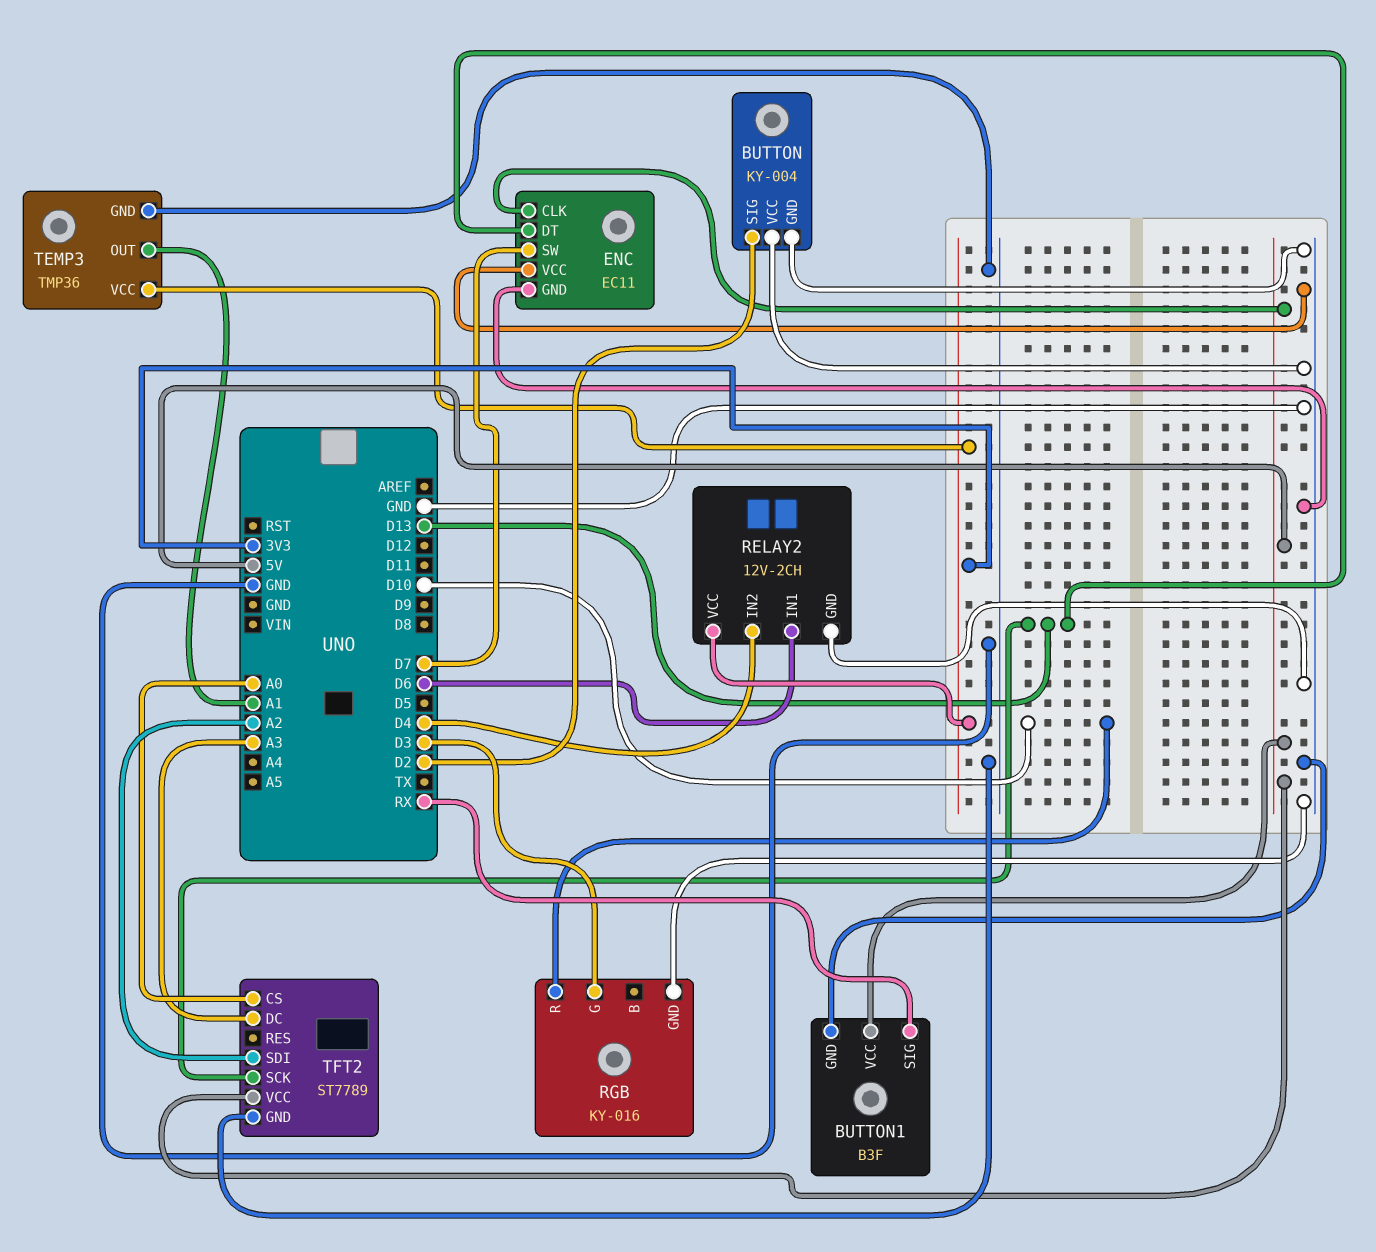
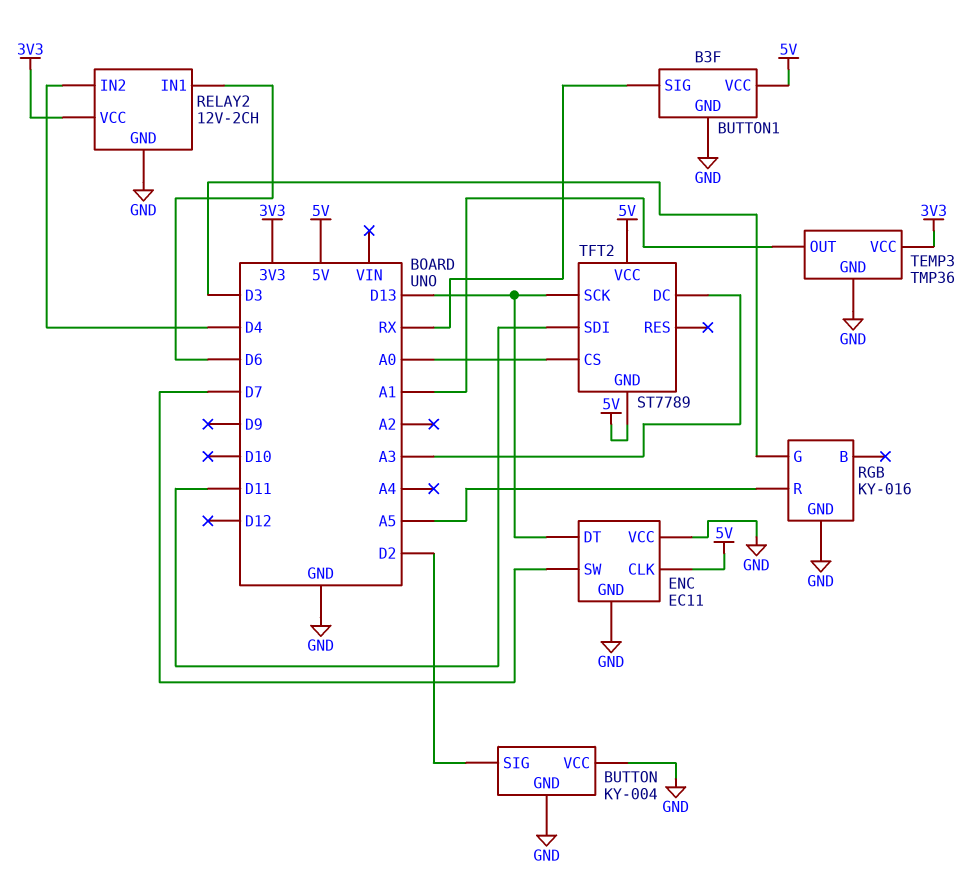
RGB pin R: D10 -> A5
TFT2 pin GND: GND -> 5V
TFT2 pin SDI: A2 -> D11

